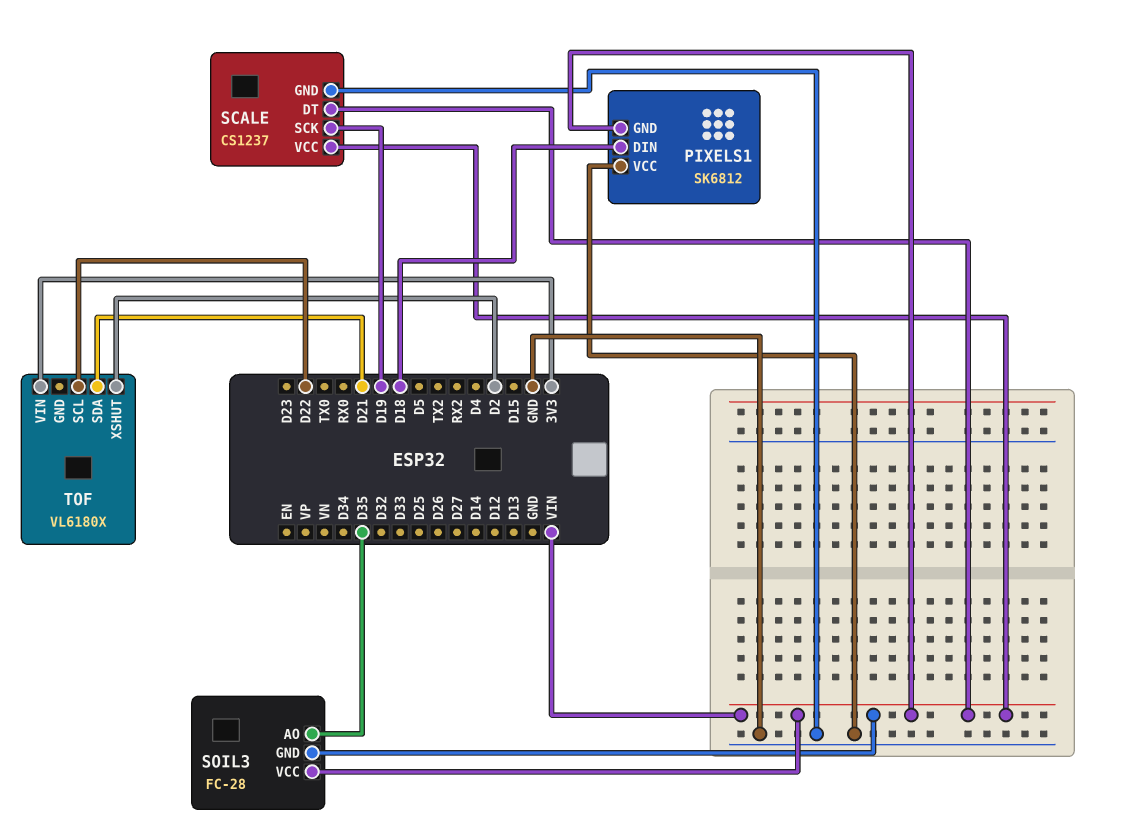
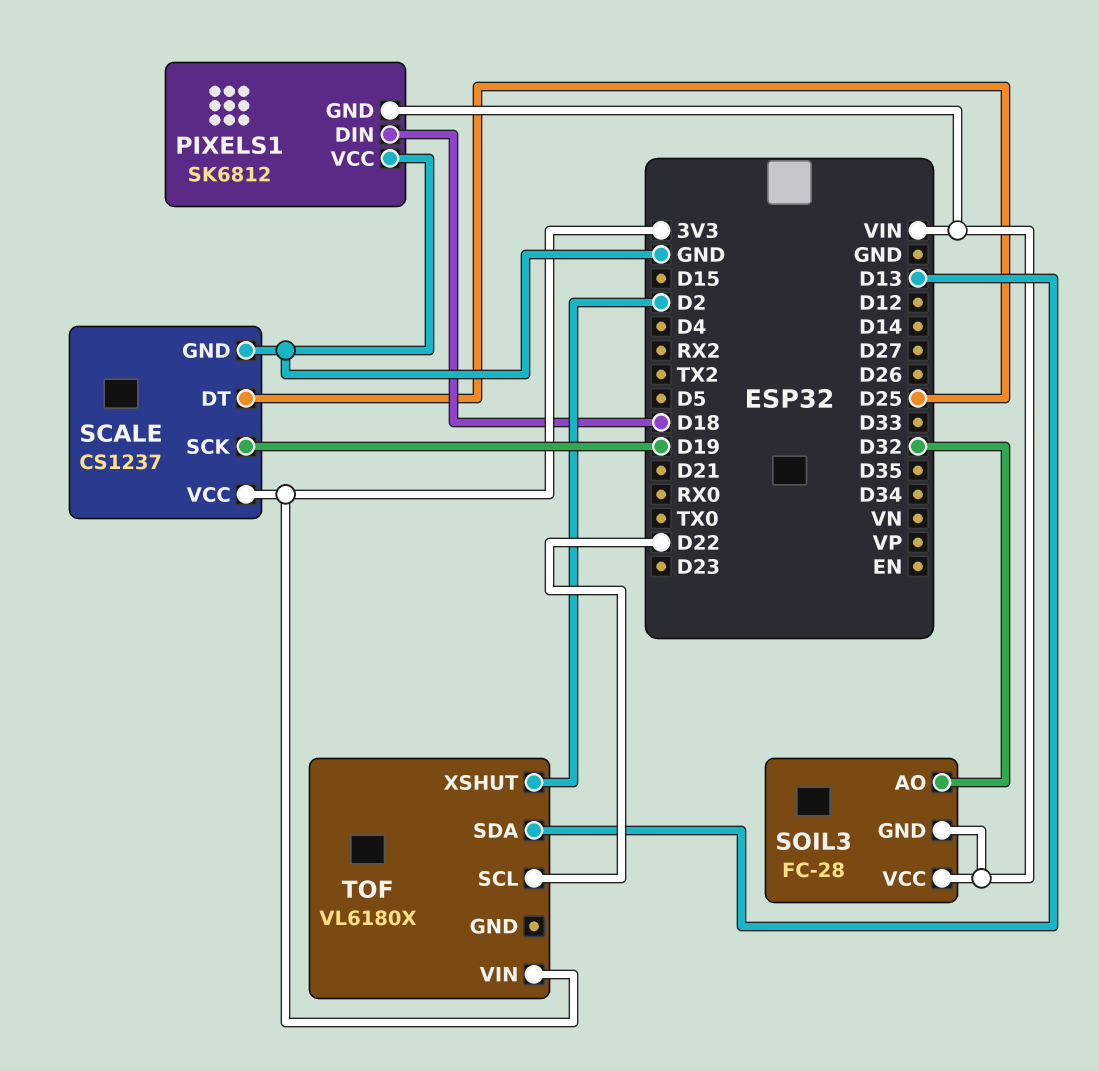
SCALE pin DT: VIN -> D25
SCALE pin VCC: VIN -> 3V3
SOIL3 pin AO: D35 -> D32
TOF pin SDA: D21 -> D13

